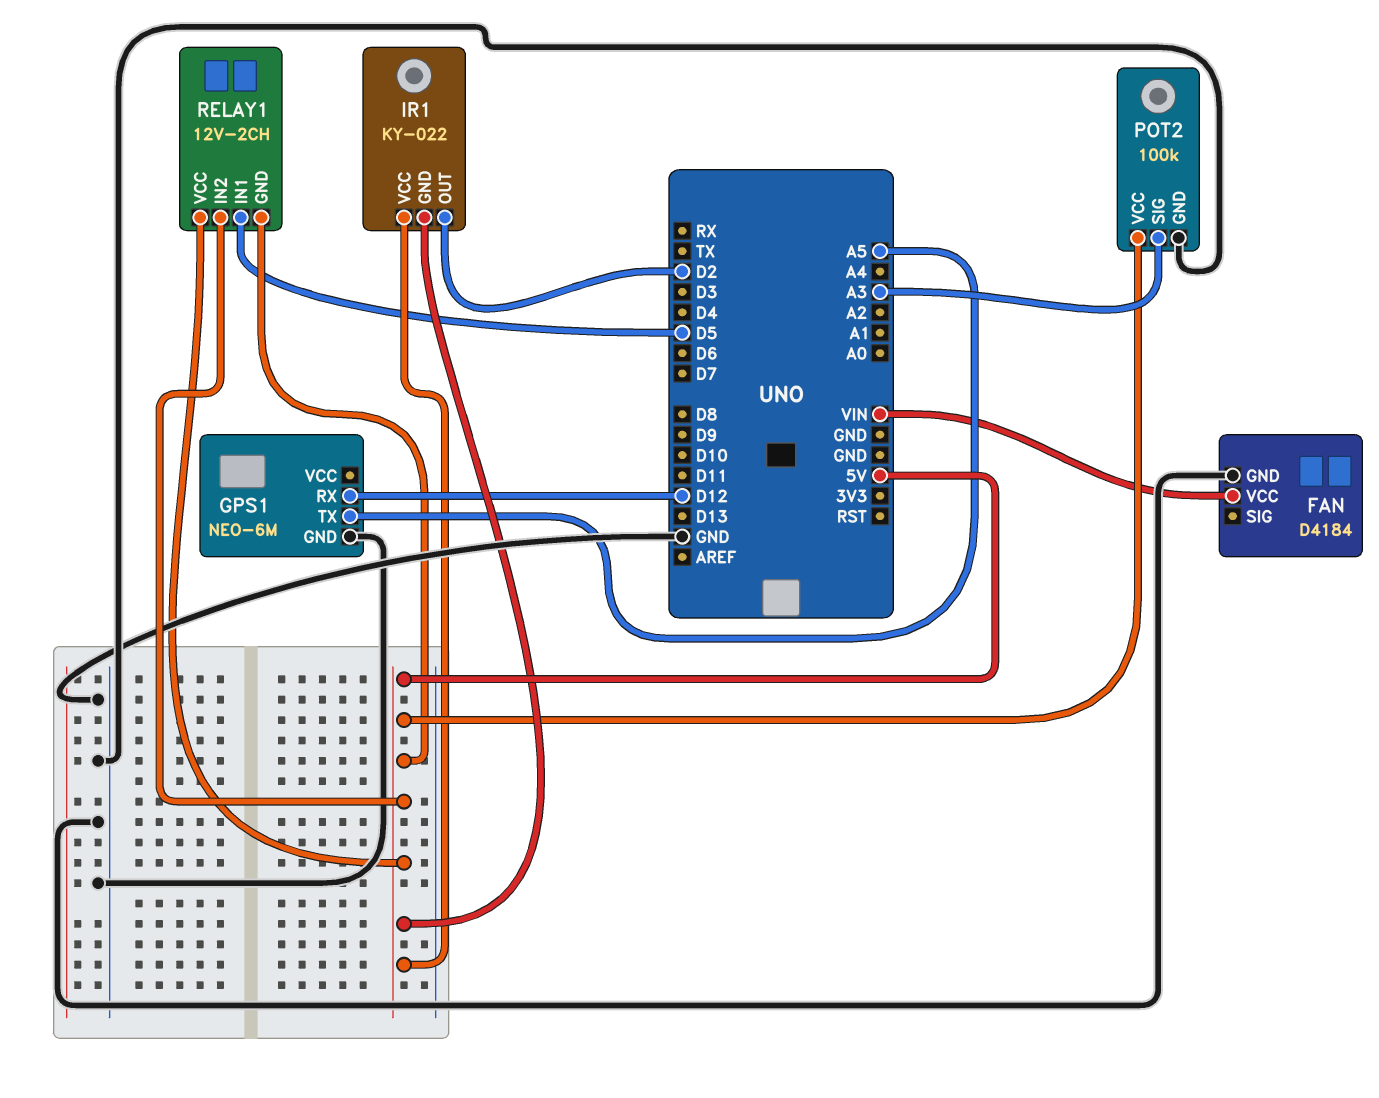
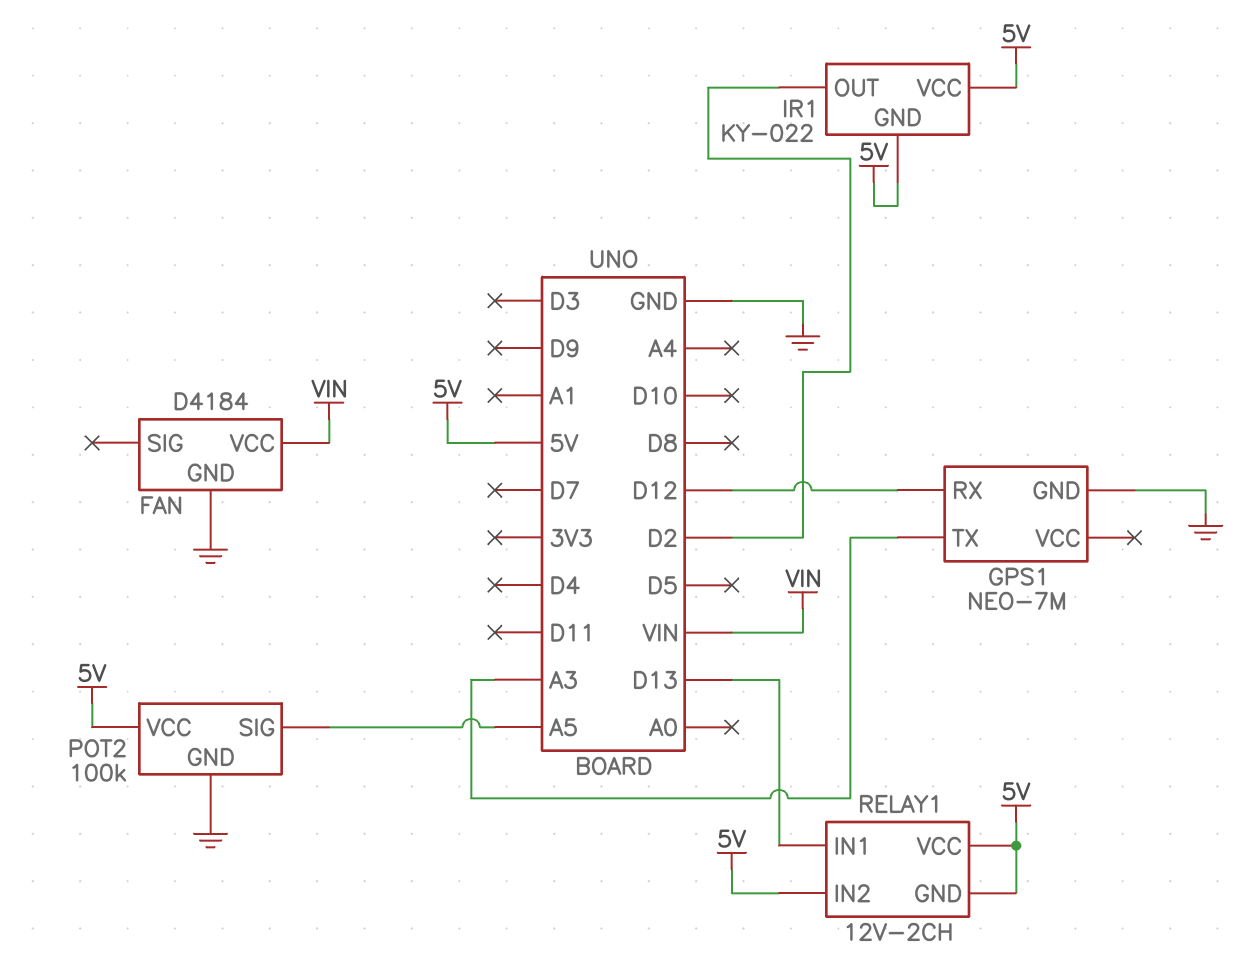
GPS1: NEO-6M -> NEO-7M
GPS1 pin TX: A5 -> A3
POT2 pin SIG: A3 -> A5
RELAY1 pin IN1: D5 -> D13

